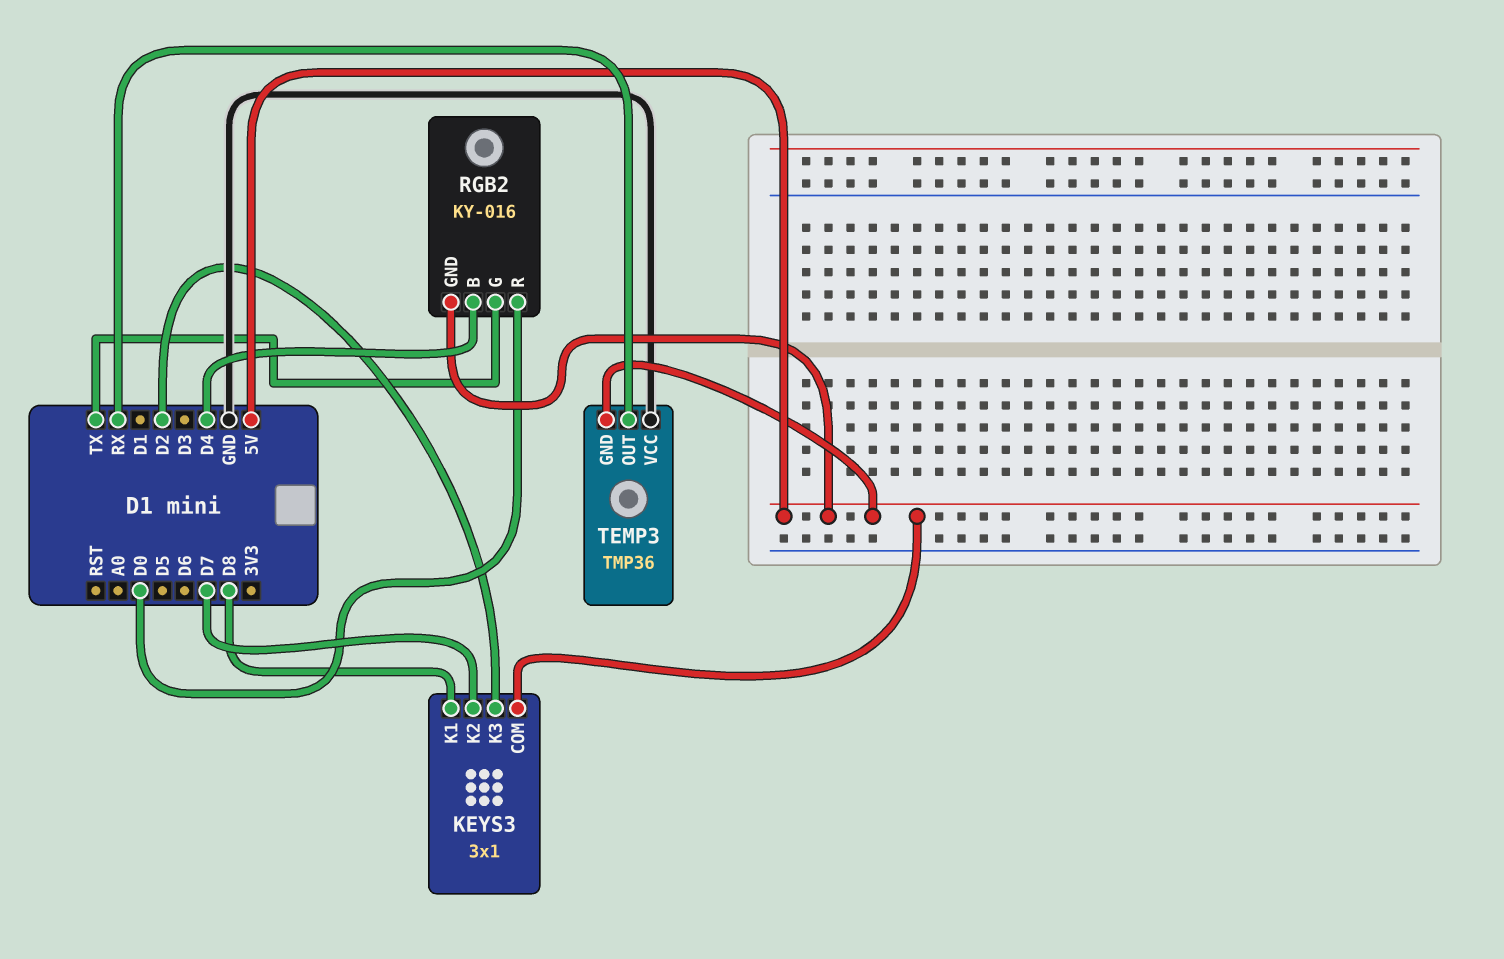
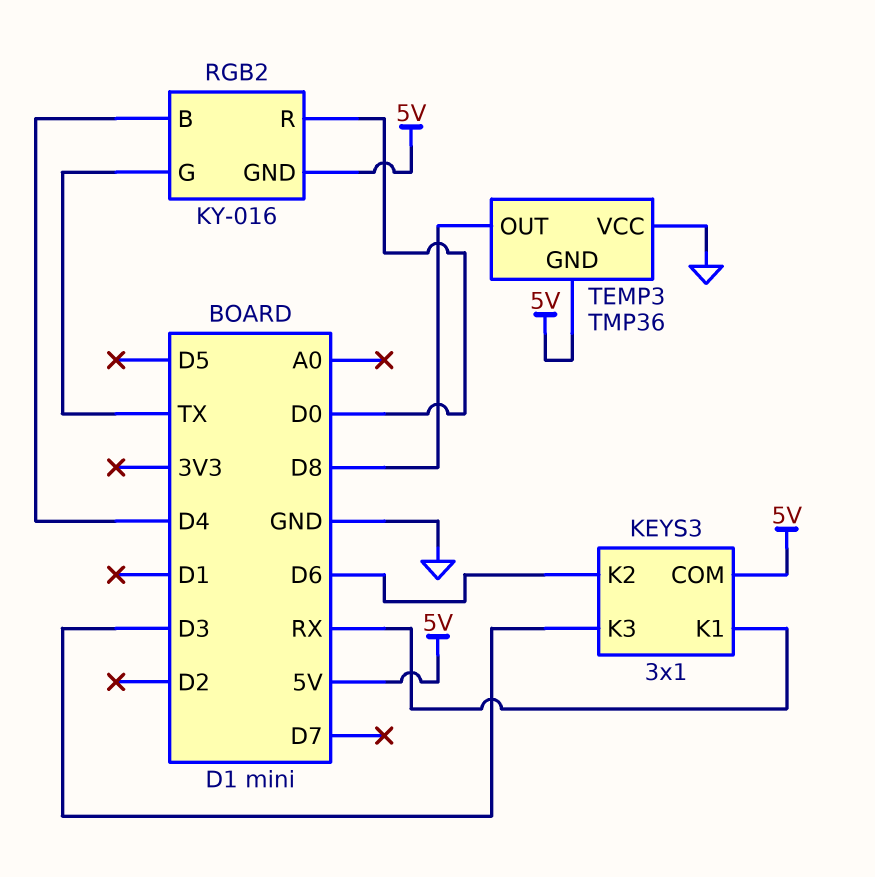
KEYS3 pin K1: D8 -> RX
KEYS3 pin K2: D7 -> D6
KEYS3 pin K3: D2 -> D3
TEMP3 pin OUT: RX -> D8

